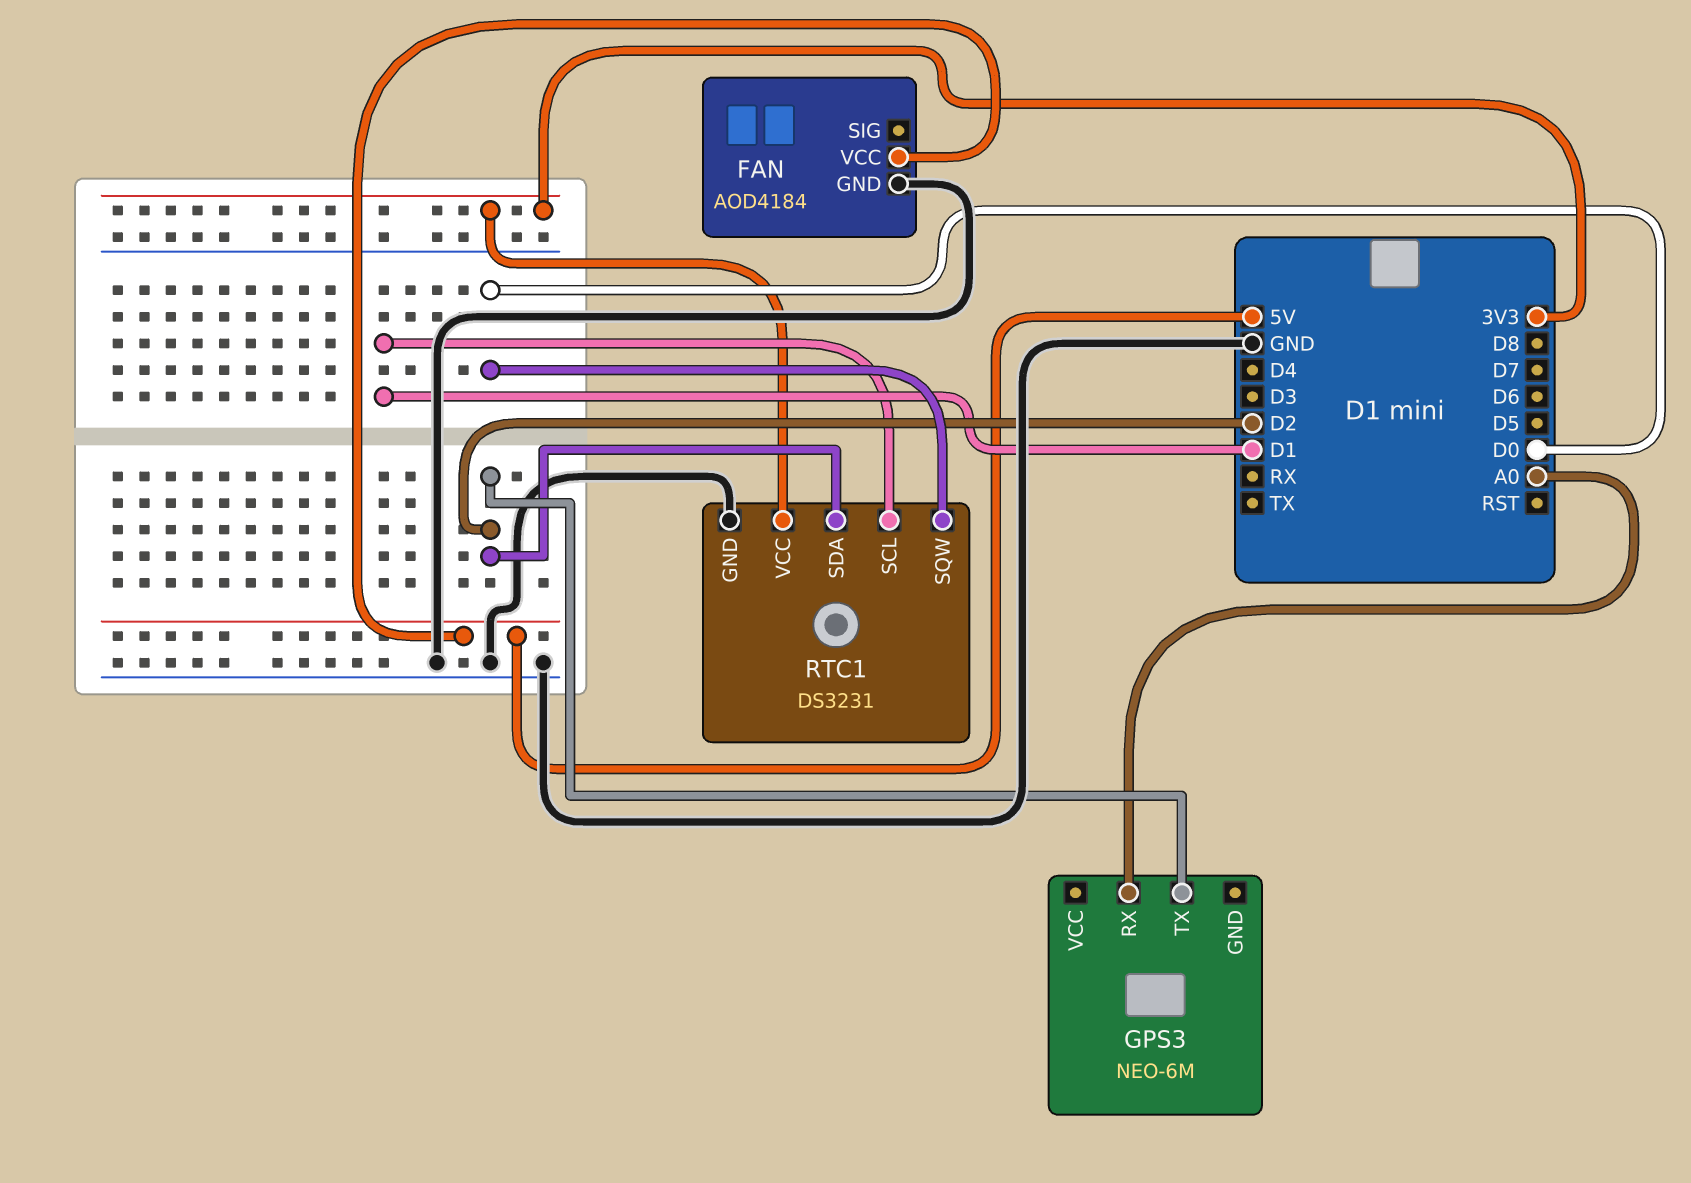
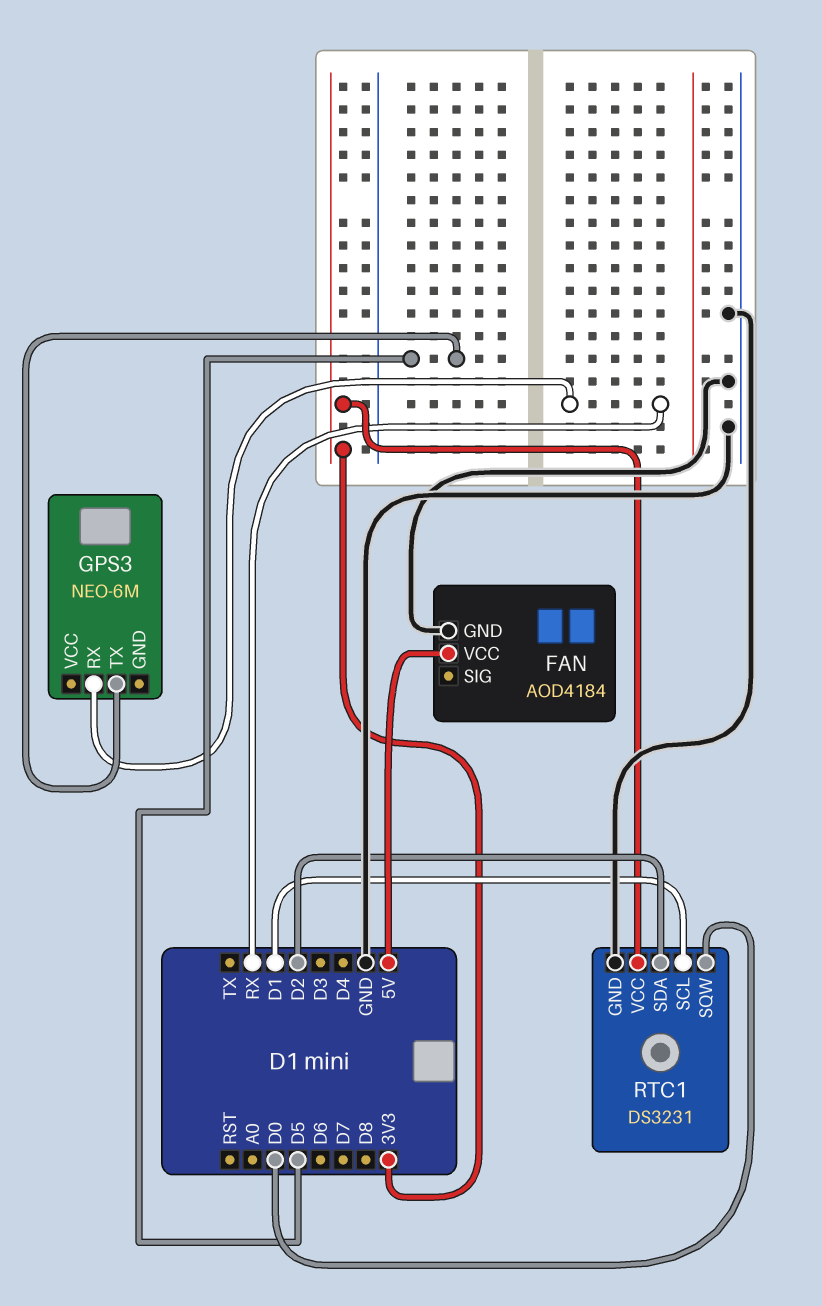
GPS3 pin RX: A0 -> RX
GPS3 pin TX: D2 -> D5

